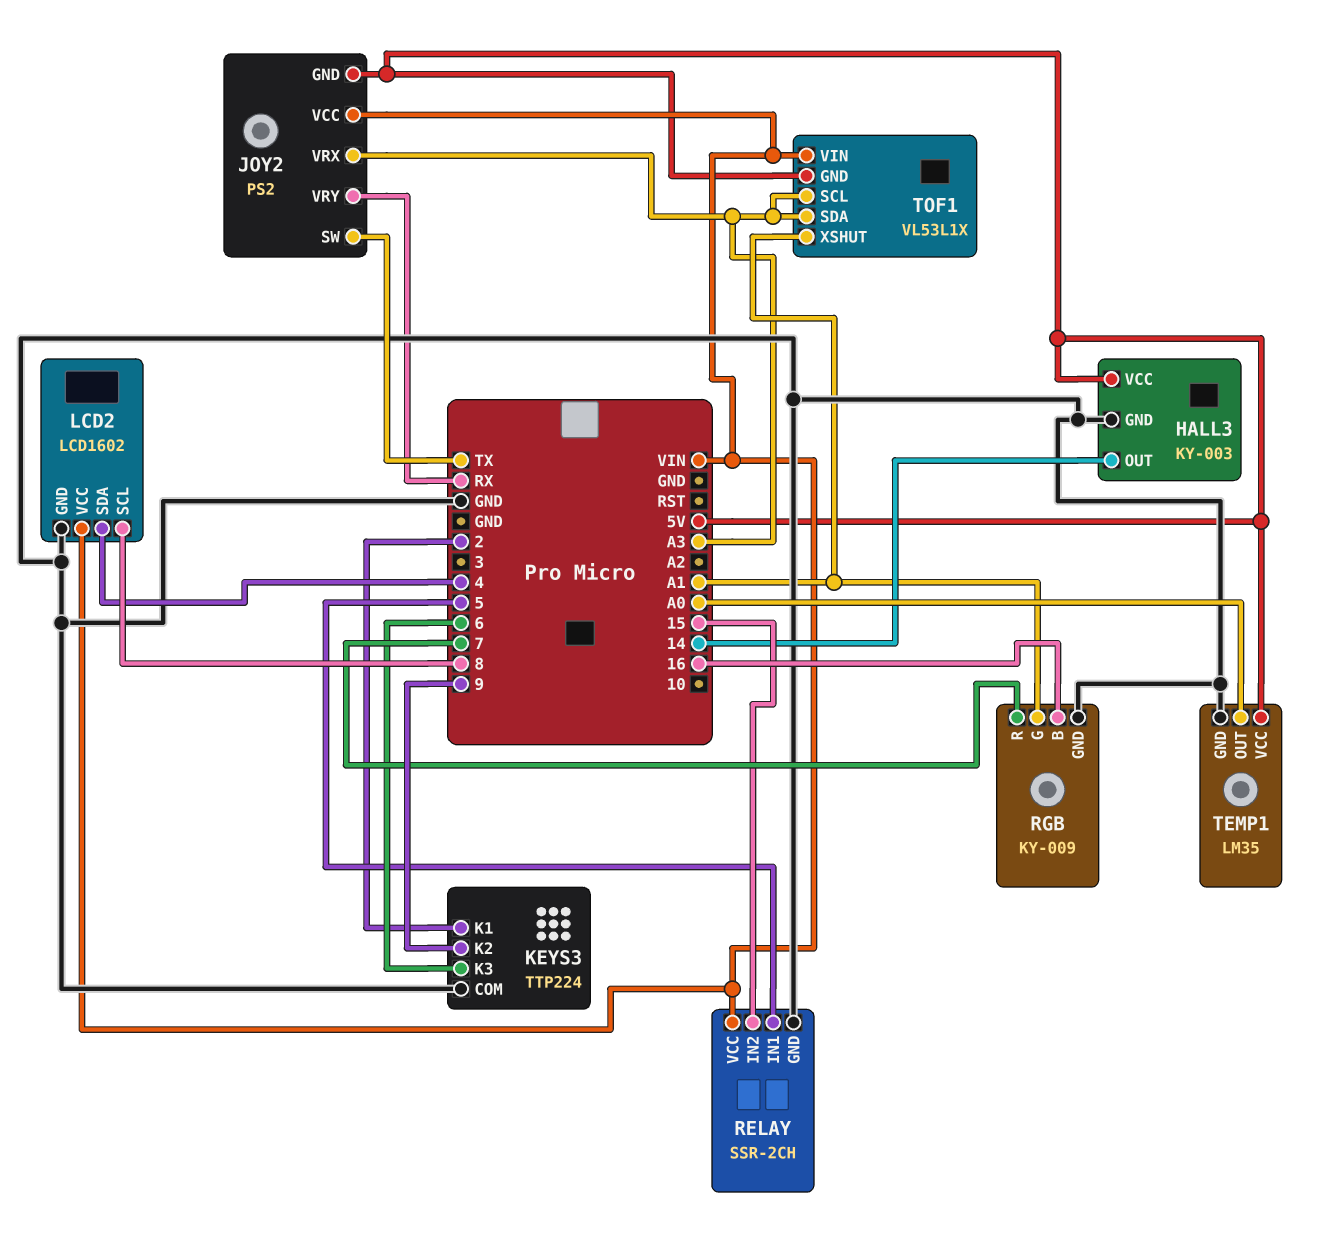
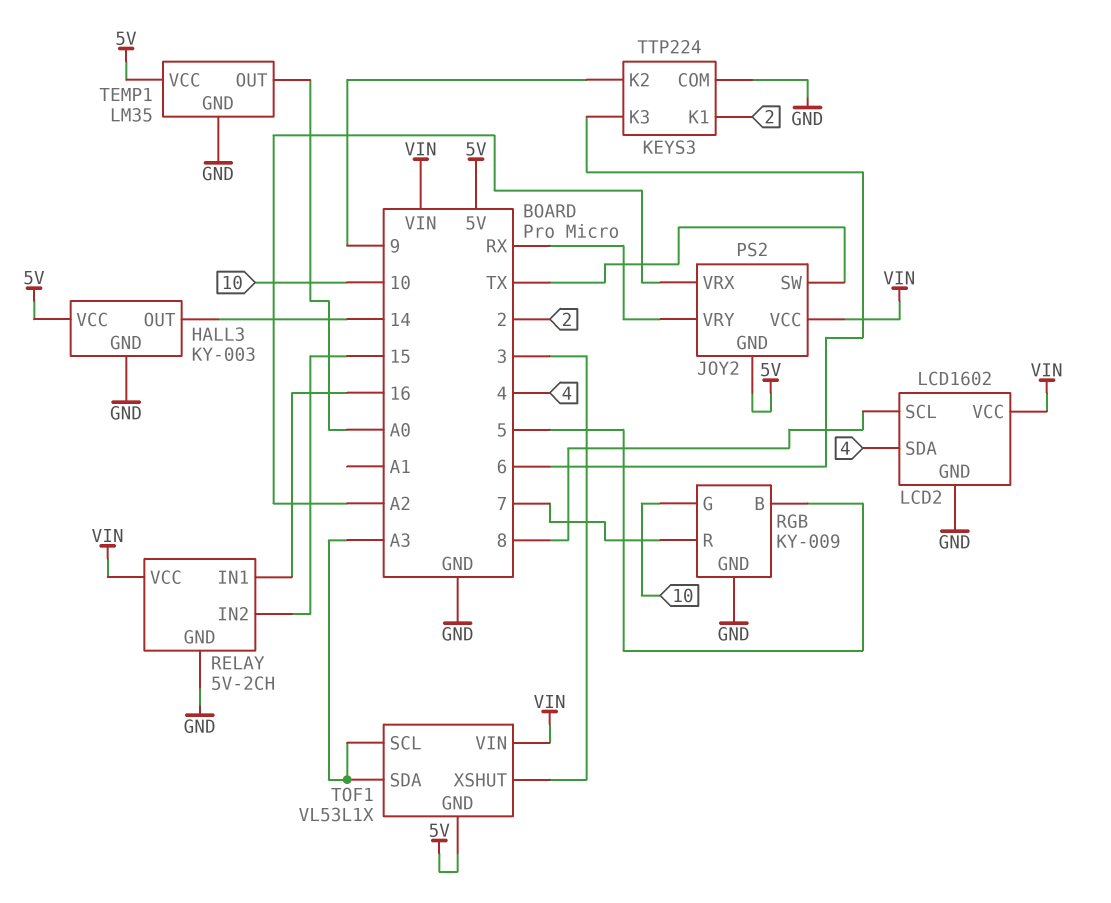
JOY2 pin VRX: A3 -> A2
RELAY: SSR-2CH -> 5V-2CH
RELAY pin IN1: 5 -> 16
RGB pin B: 16 -> 5
RGB pin G: A1 -> 10
TOF1 pin XSHUT: A1 -> 3

